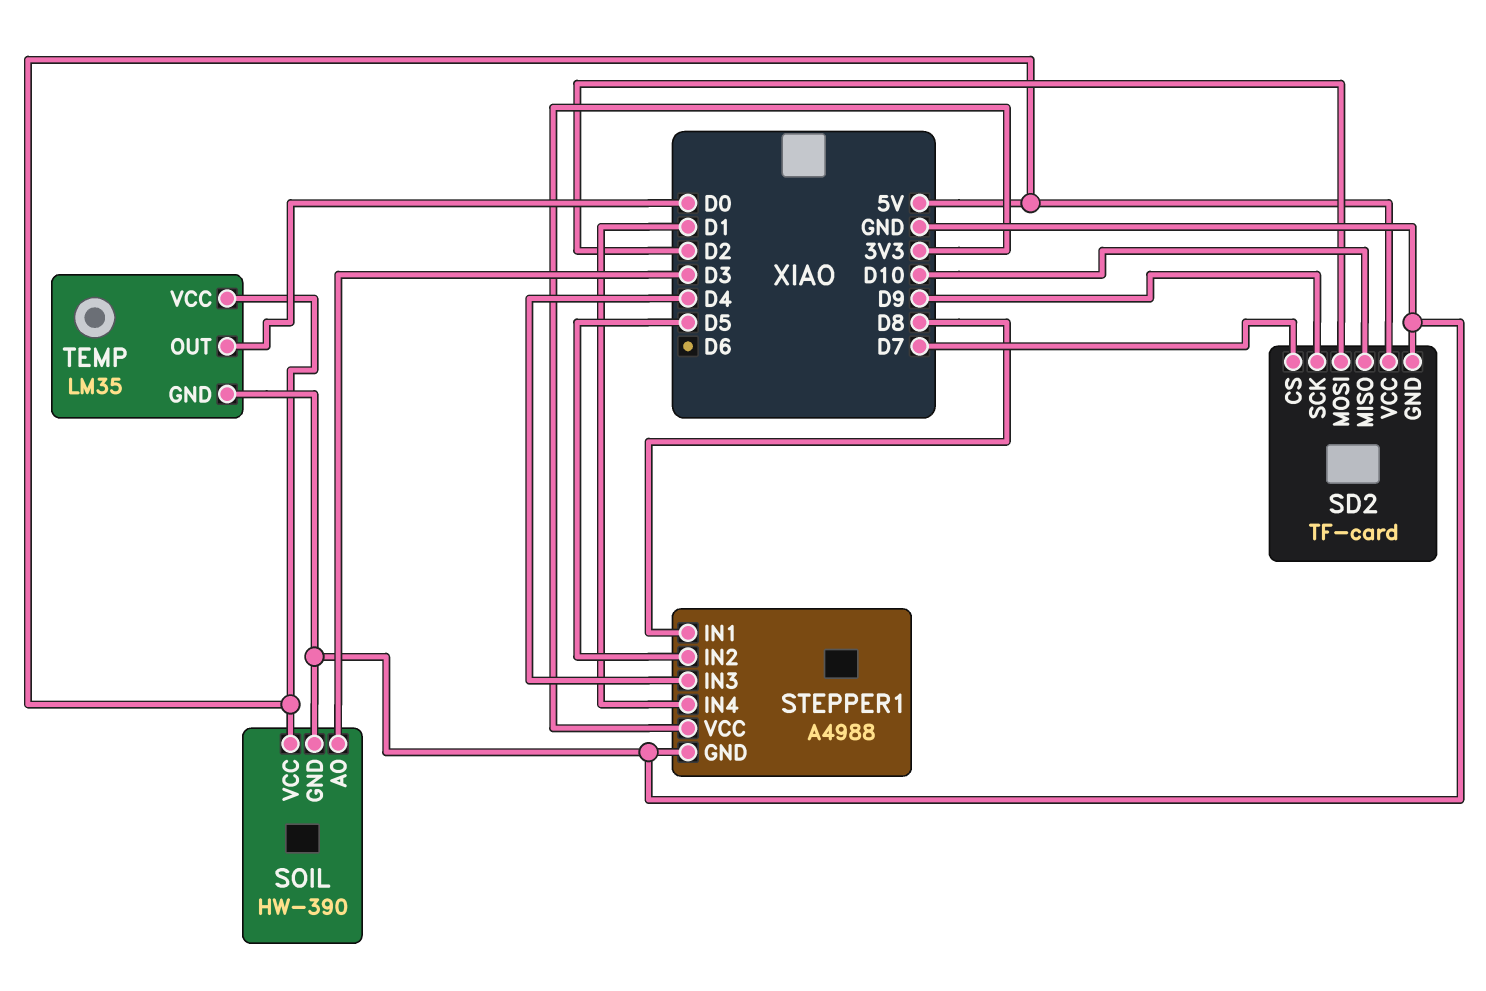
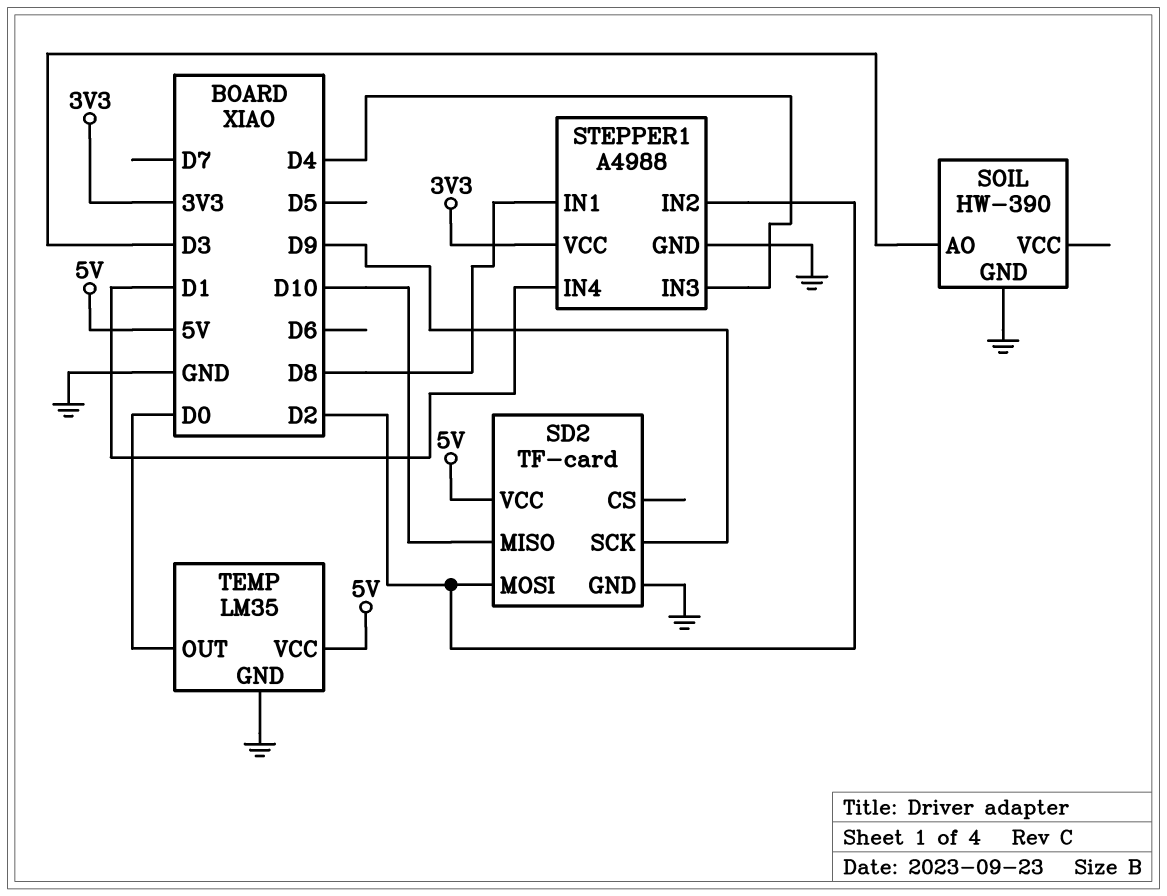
SD2 pin CS: D7 -> none
SOIL pin VCC: 5V -> none
STEPPER1 pin IN2: D5 -> D2

